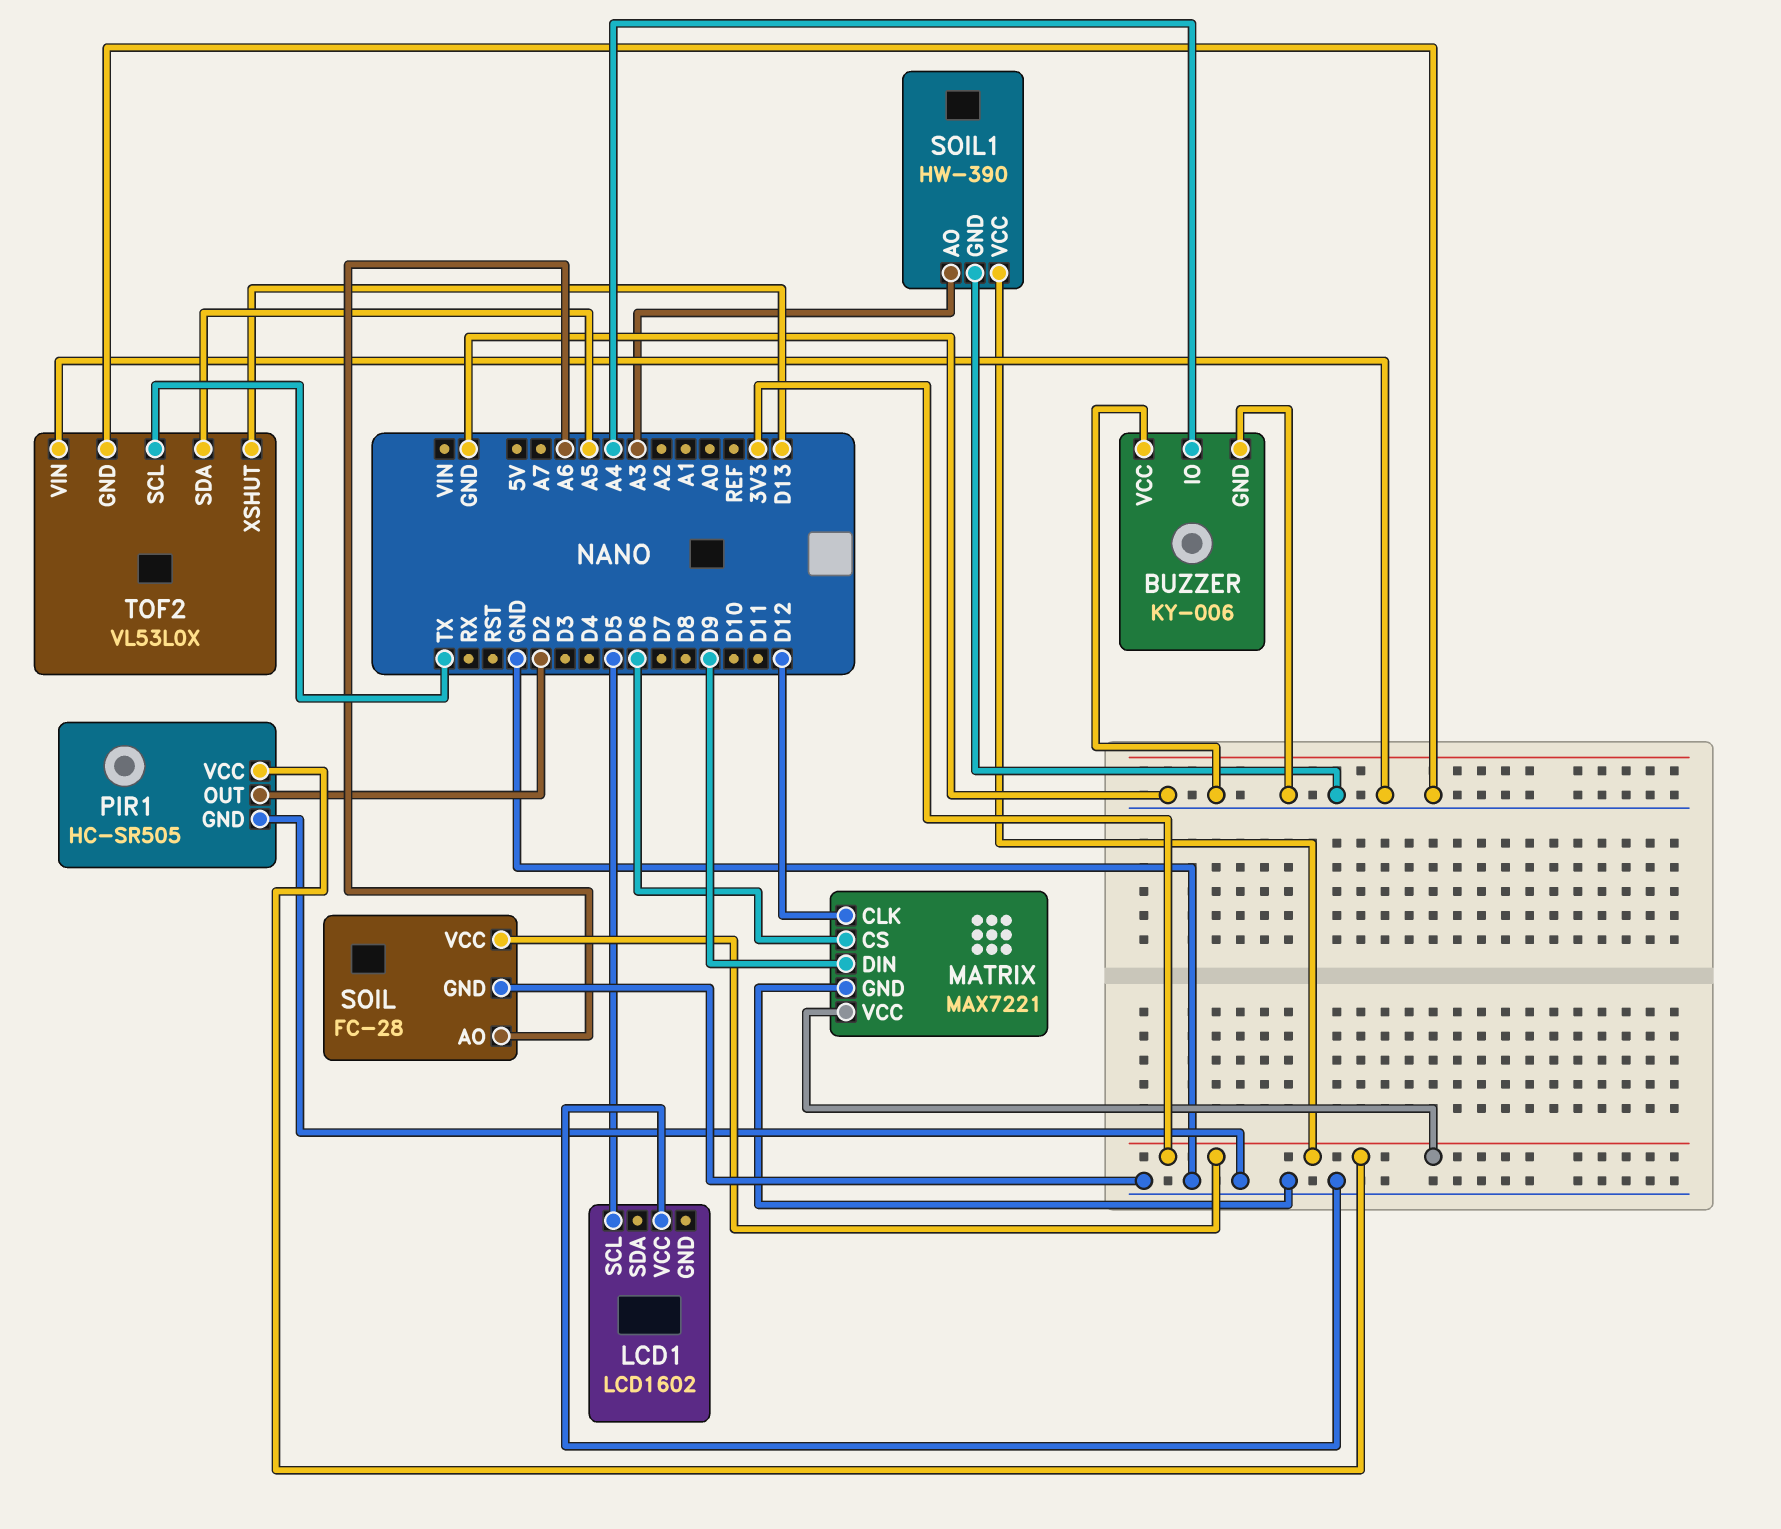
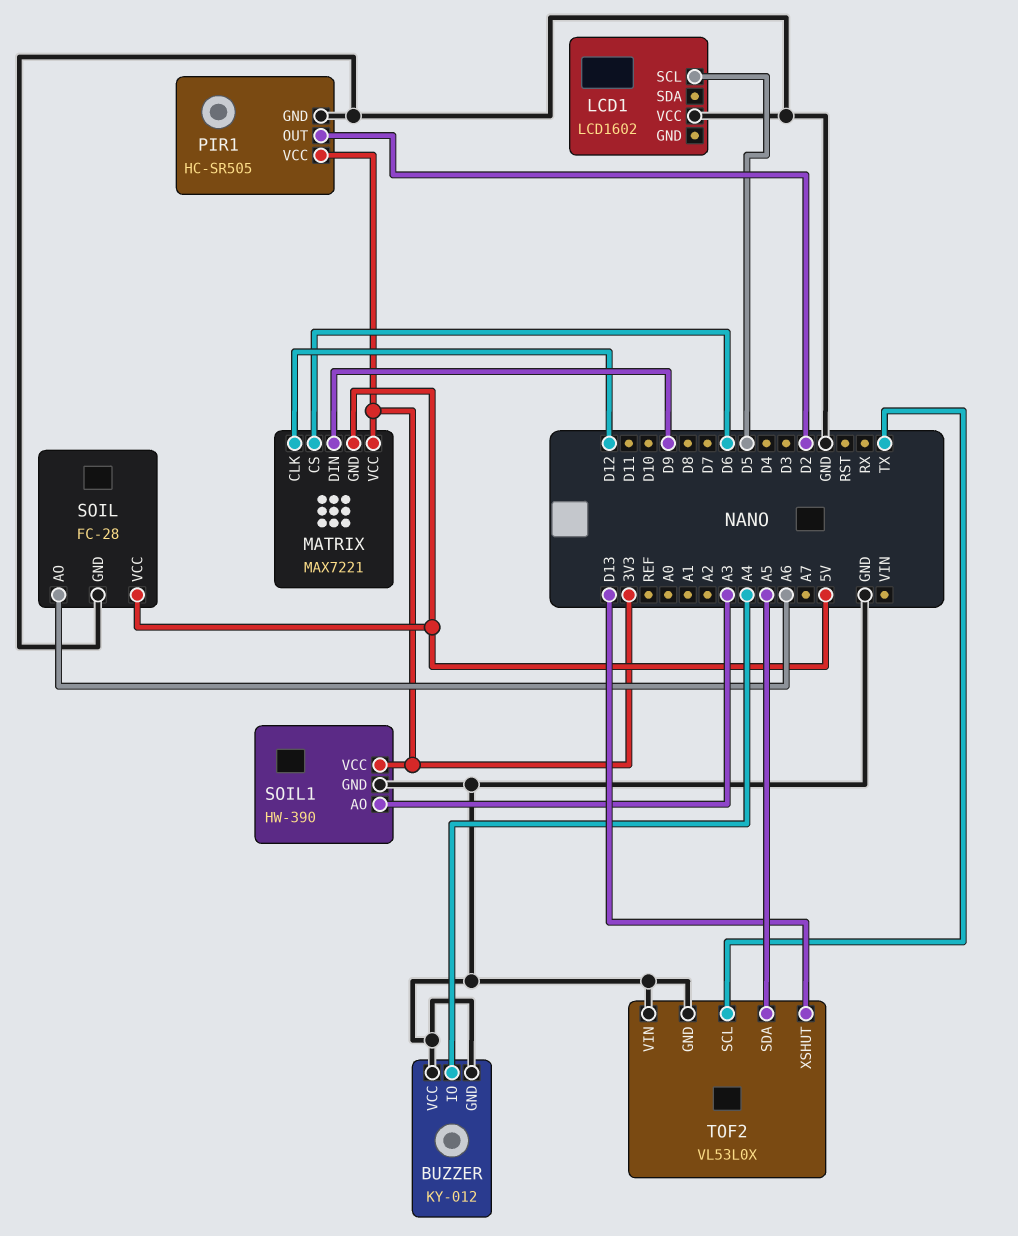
BUZZER: KY-006 -> KY-012
MATRIX pin GND: GND -> 5V
SOIL pin VCC: 3V3 -> 5V

